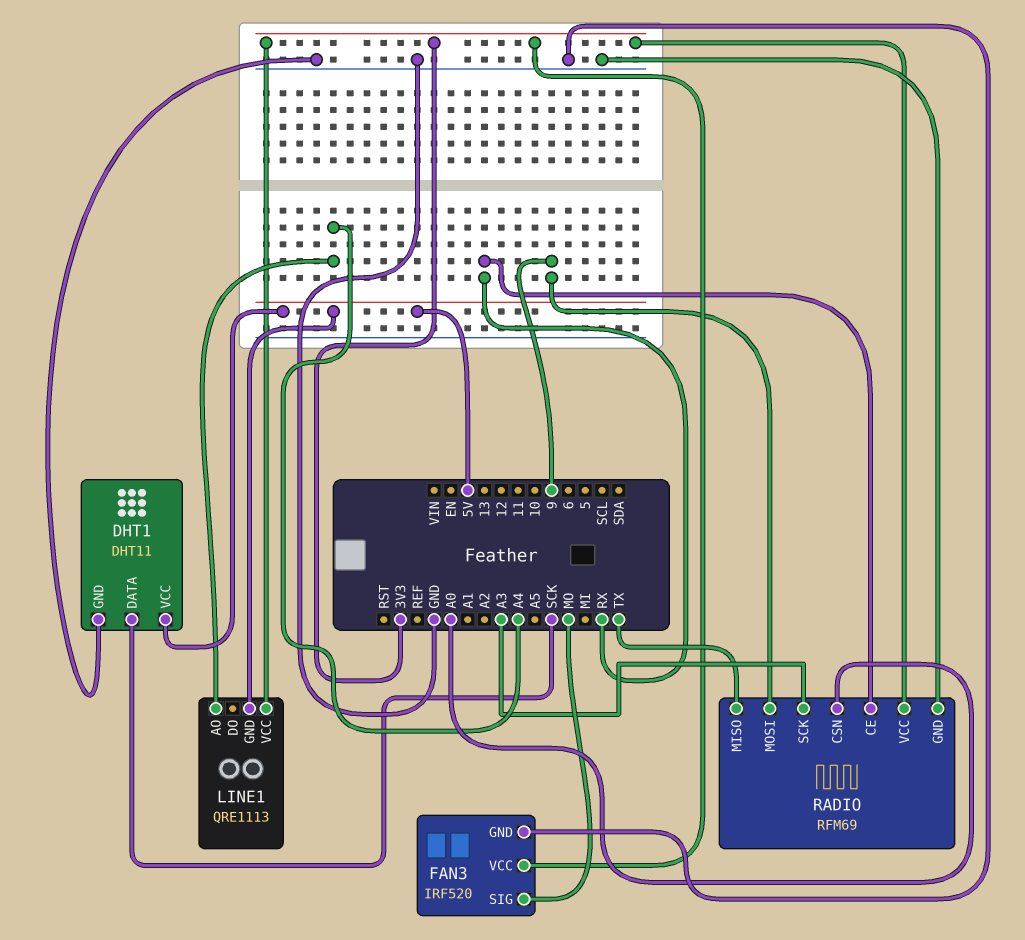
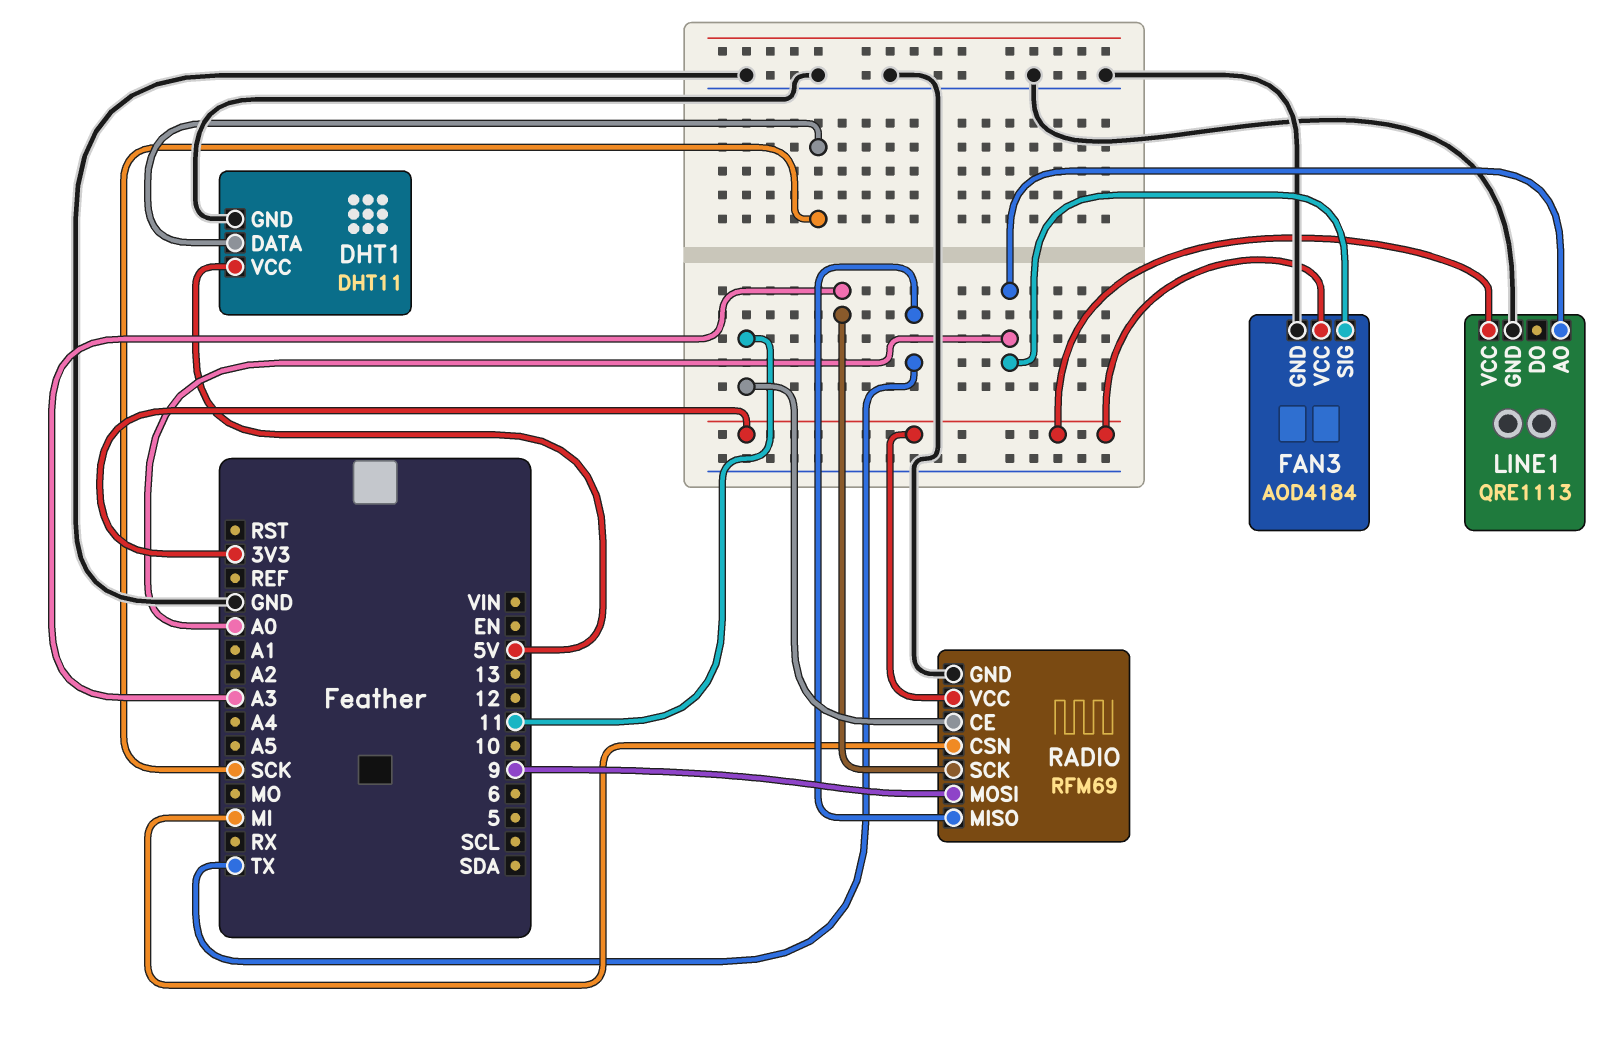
FAN3: IRF520 -> AOD4184
FAN3 pin SIG: MO -> A0
LINE1 pin AO: A4 -> A0
LINE1 pin GND: 5V -> GND
RADIO pin CE: RX -> 11
RADIO pin CSN: A0 -> MI

